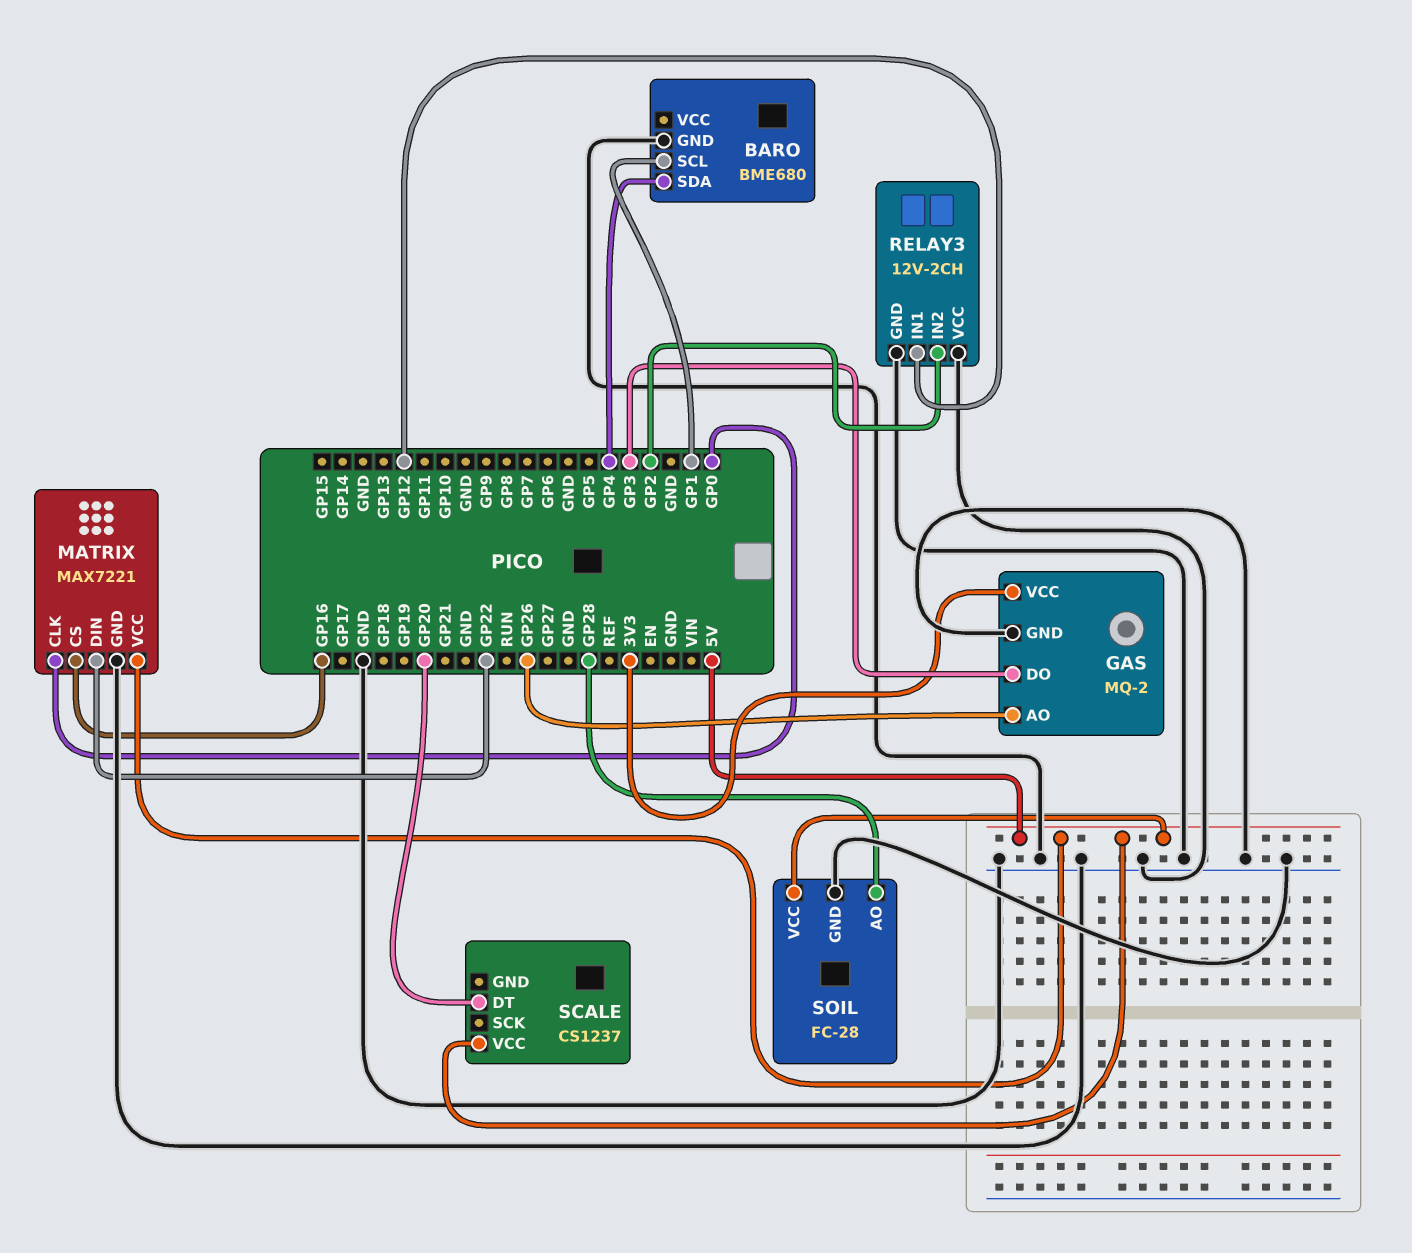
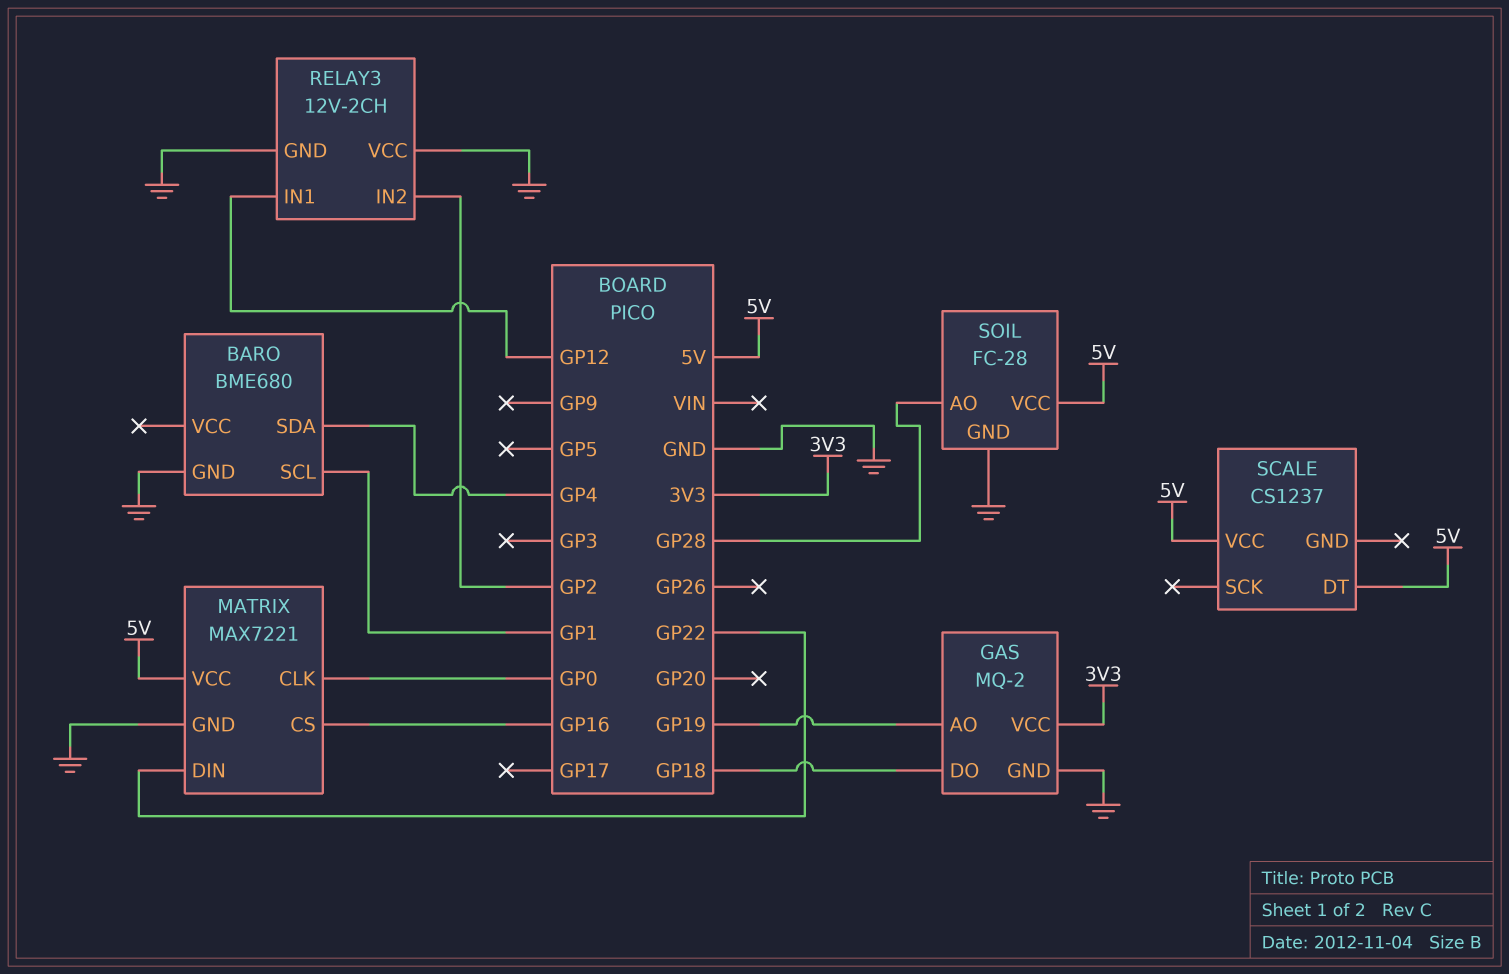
GAS pin AO: GP26 -> GP19
GAS pin DO: GP3 -> GP18
SCALE pin DT: GP20 -> 5V

